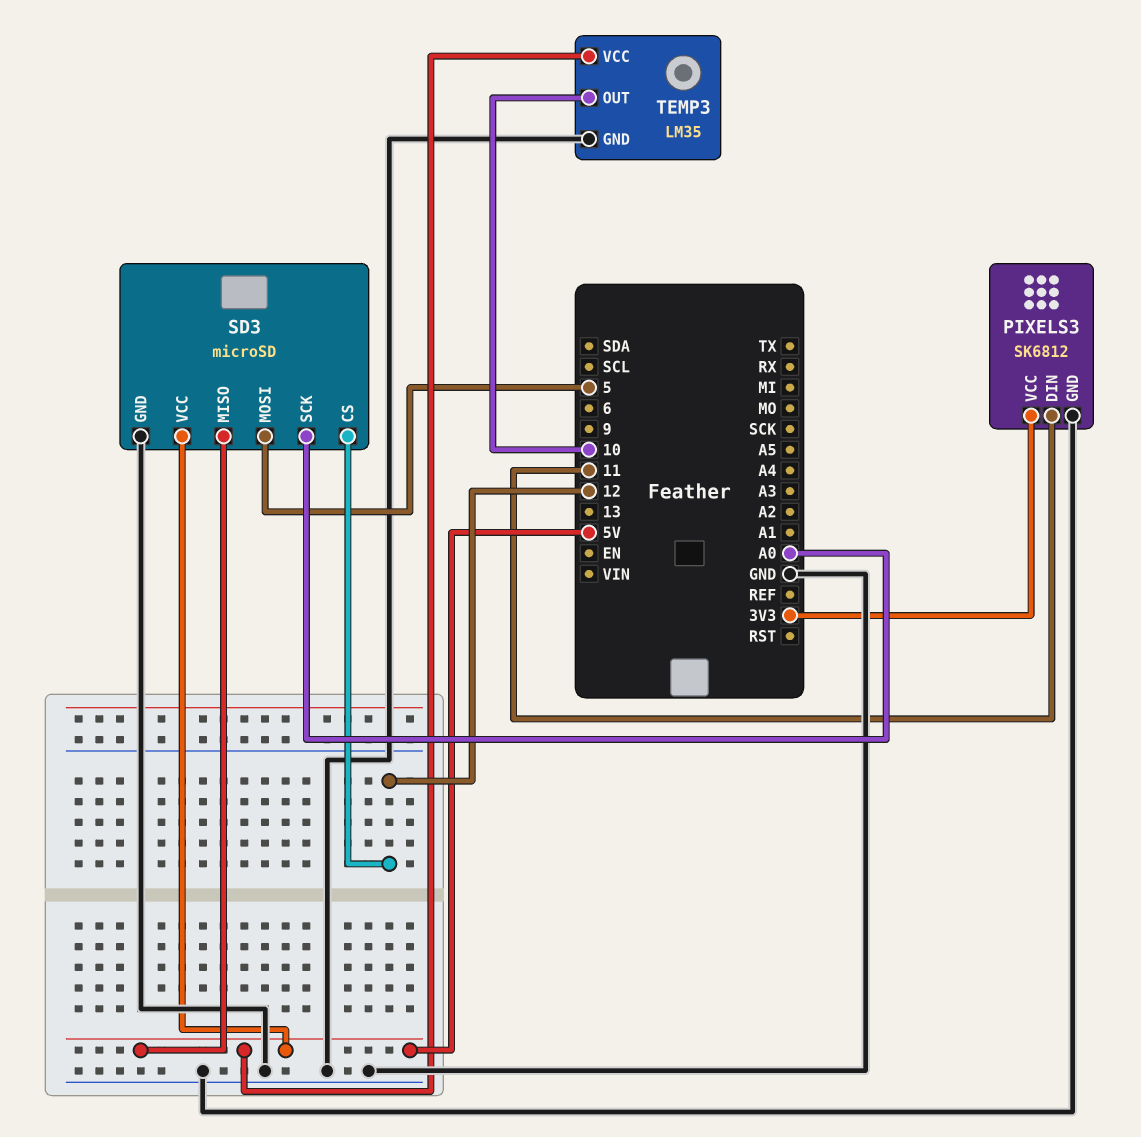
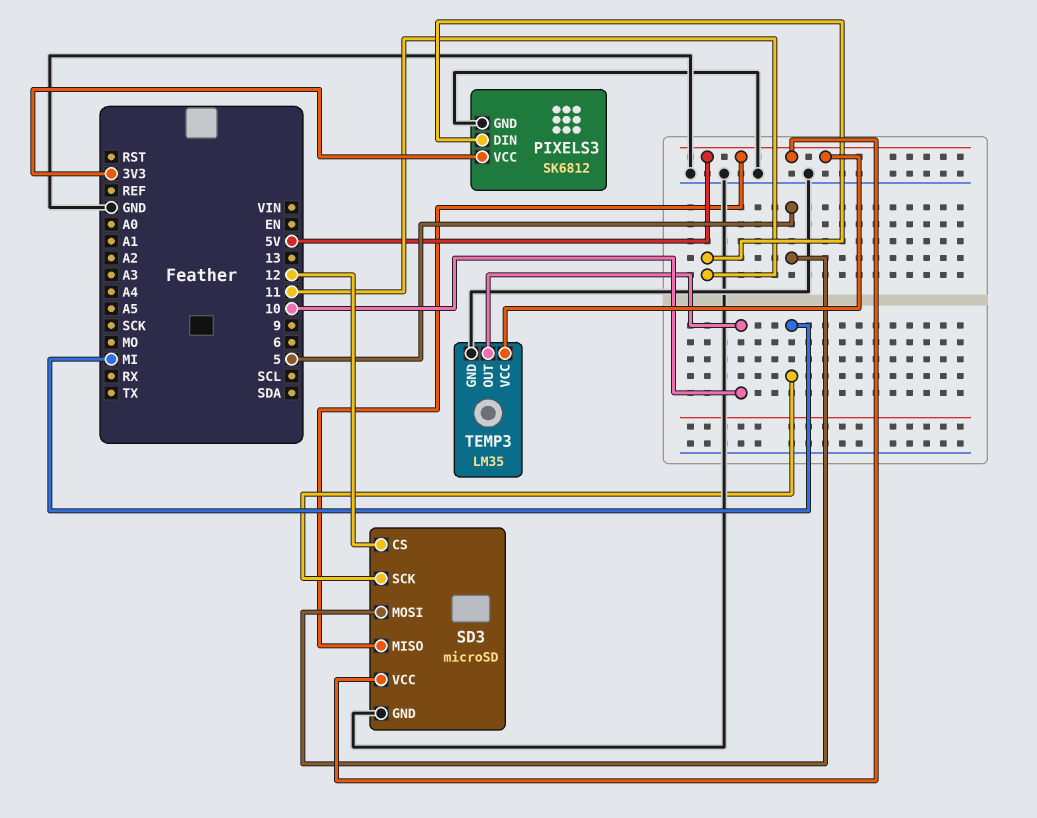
SD3 pin SCK: A0 -> MI

